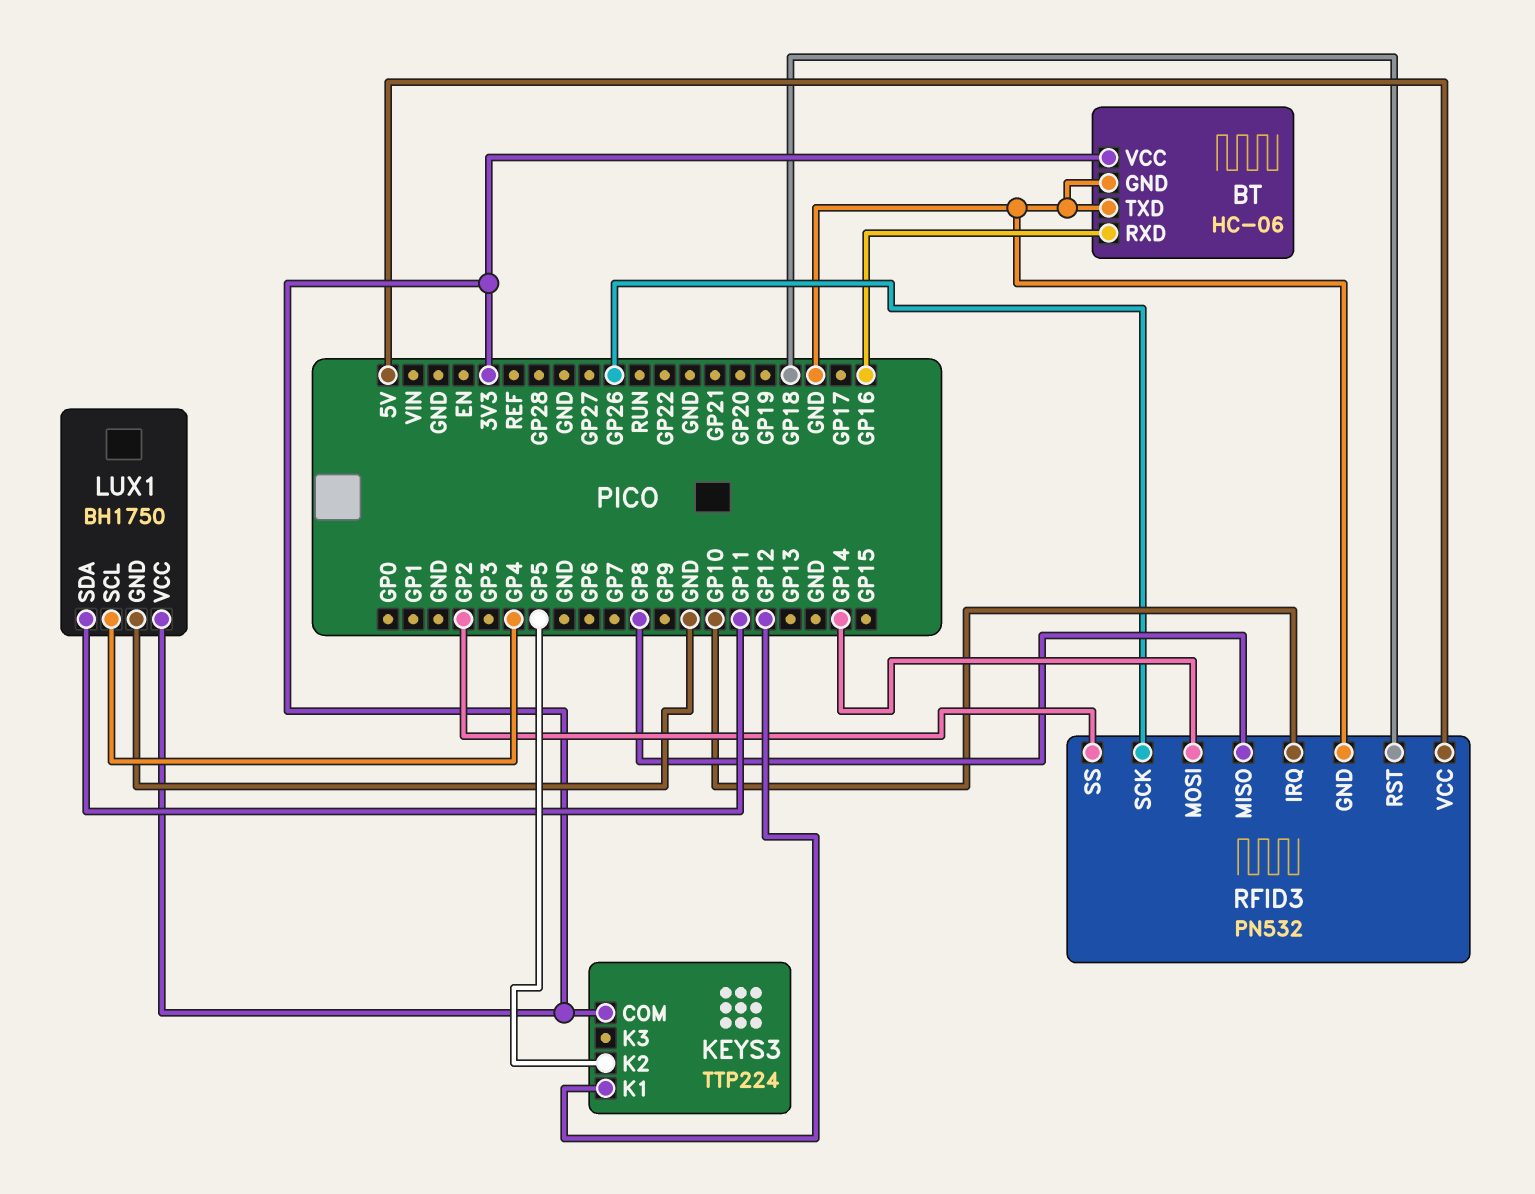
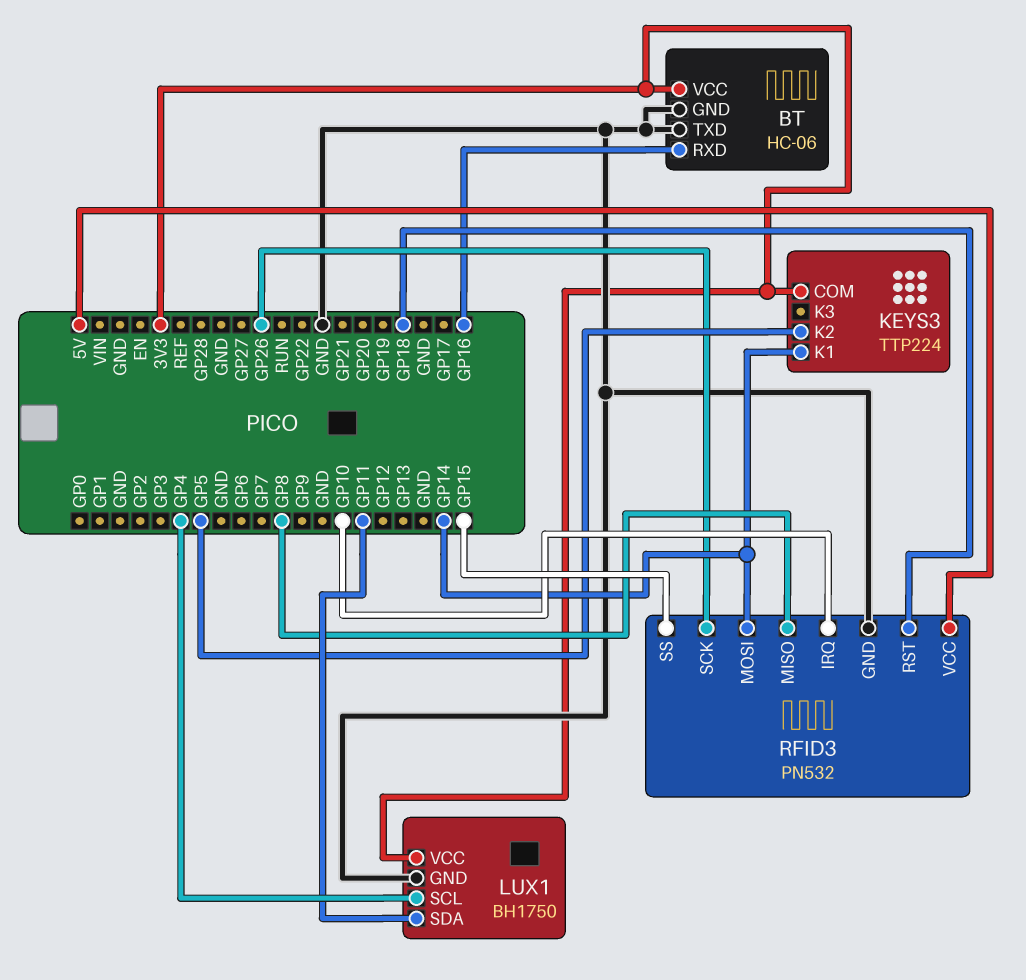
KEYS3 pin K1: GP12 -> GP14
RFID3 pin SS: GP2 -> GP15

